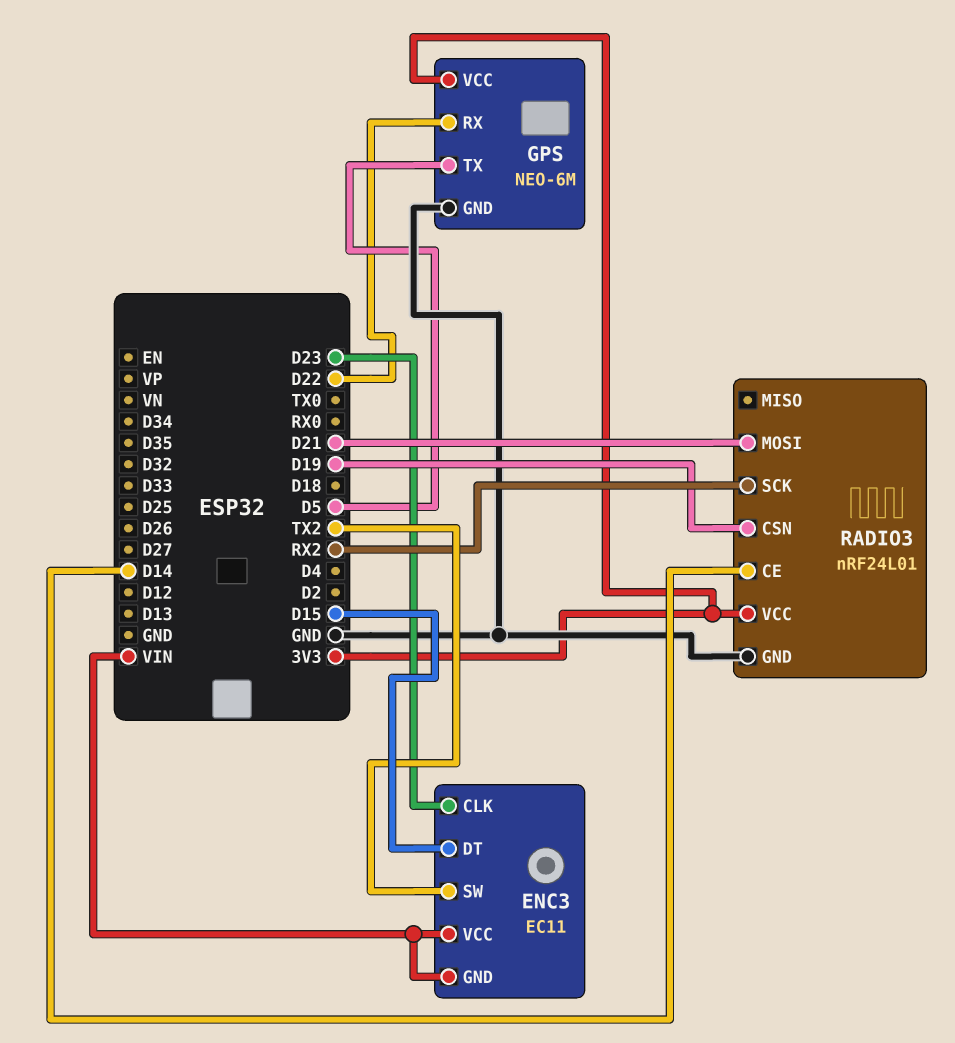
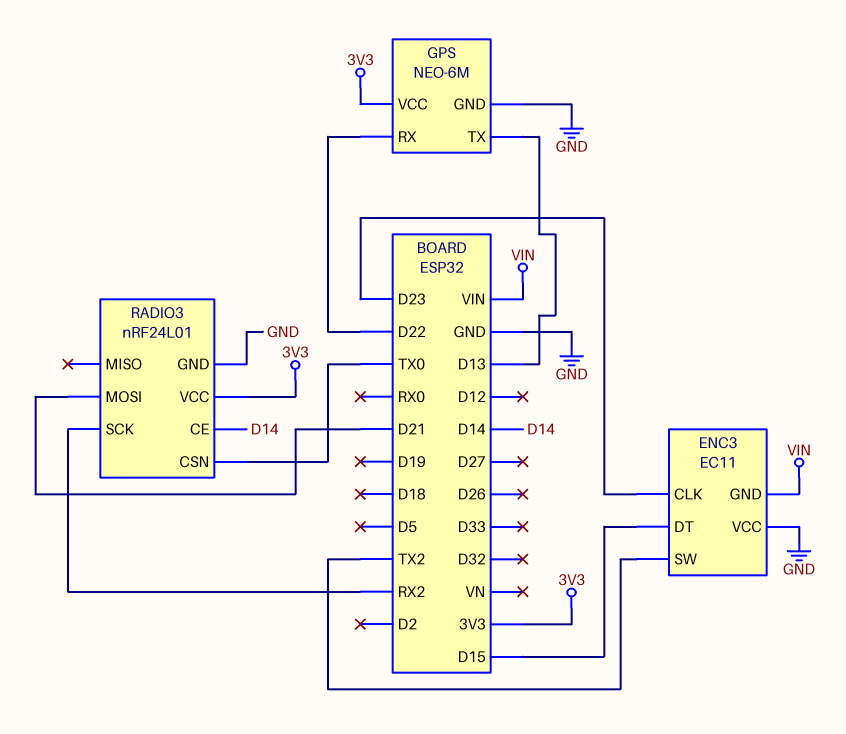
ENC3 pin VCC: VIN -> GND
GPS pin TX: D5 -> D13
RADIO3 pin CSN: D19 -> TX0

